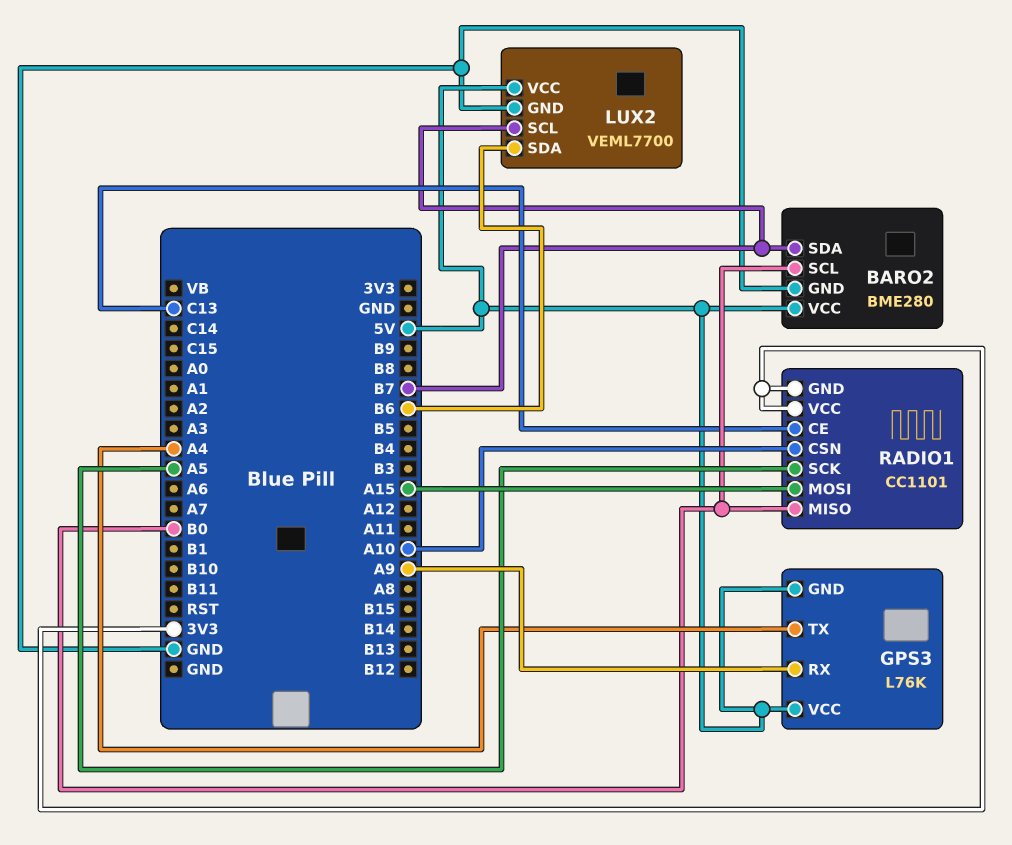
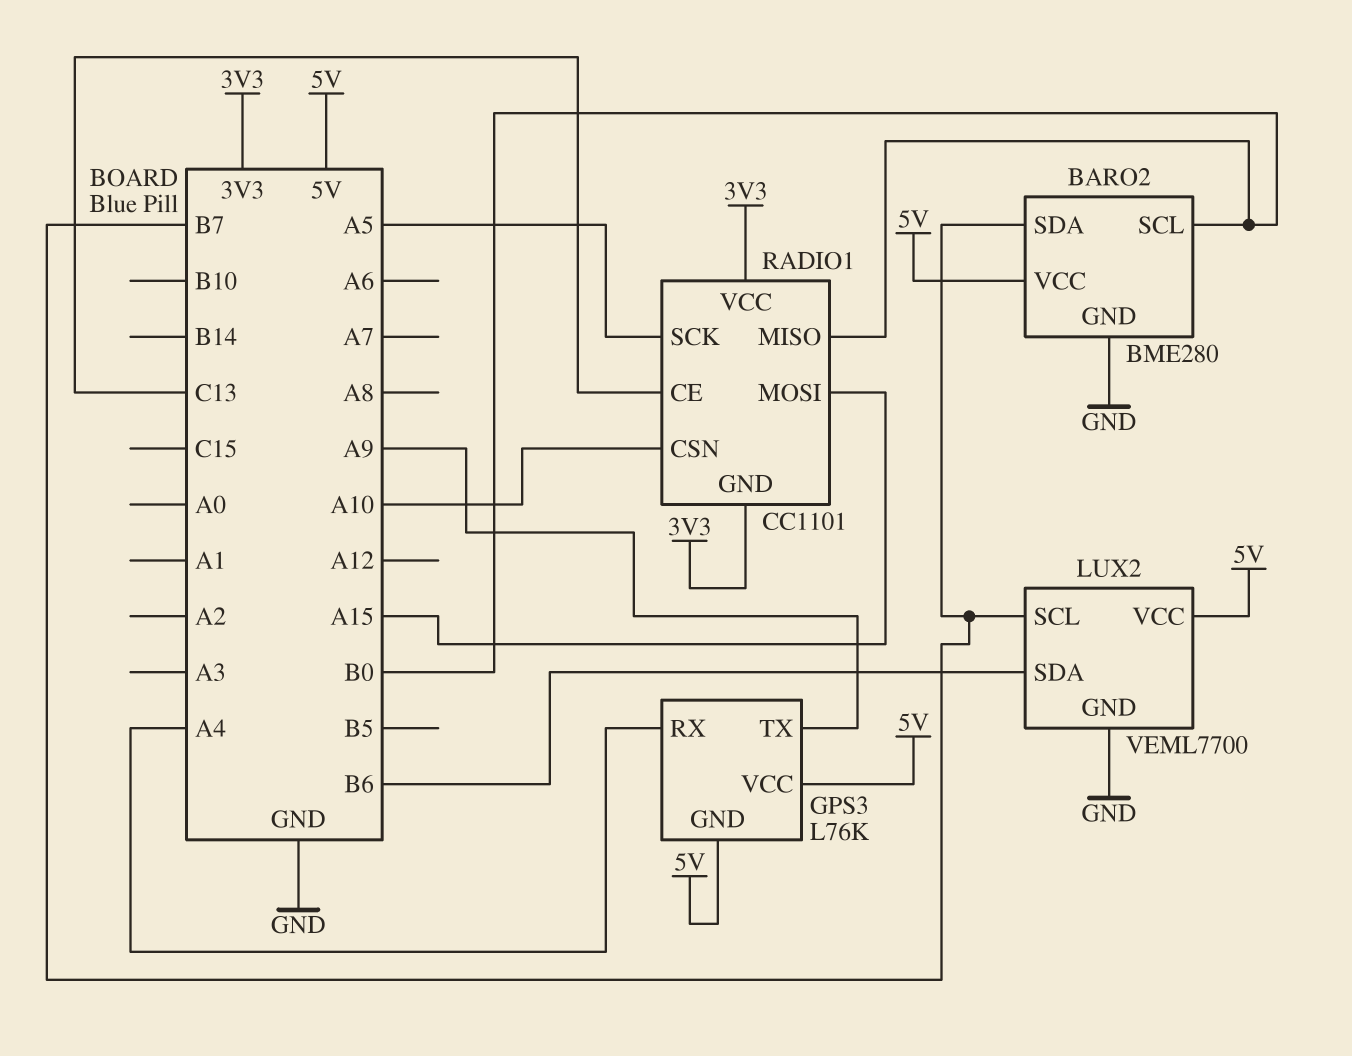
GPS3 pin RX: A9 -> A4
GPS3 pin TX: A4 -> A9

